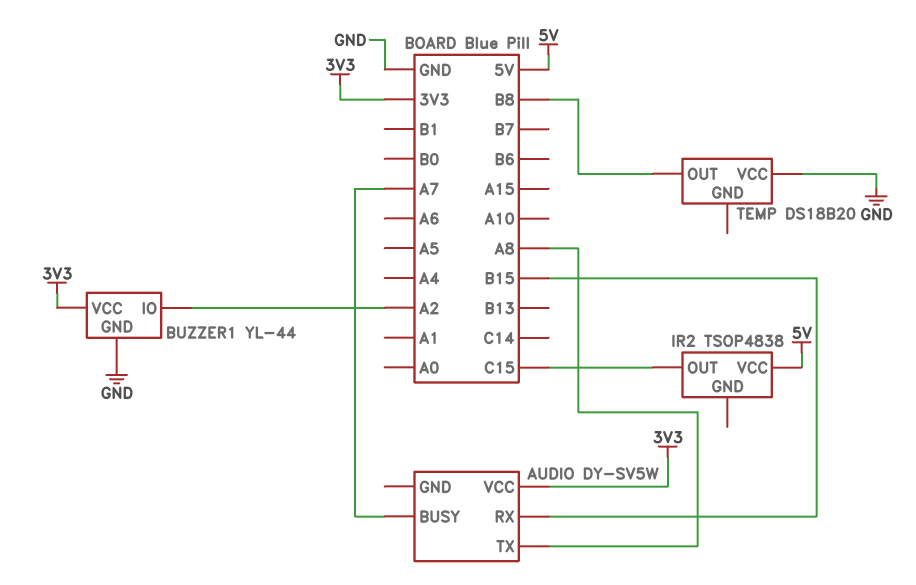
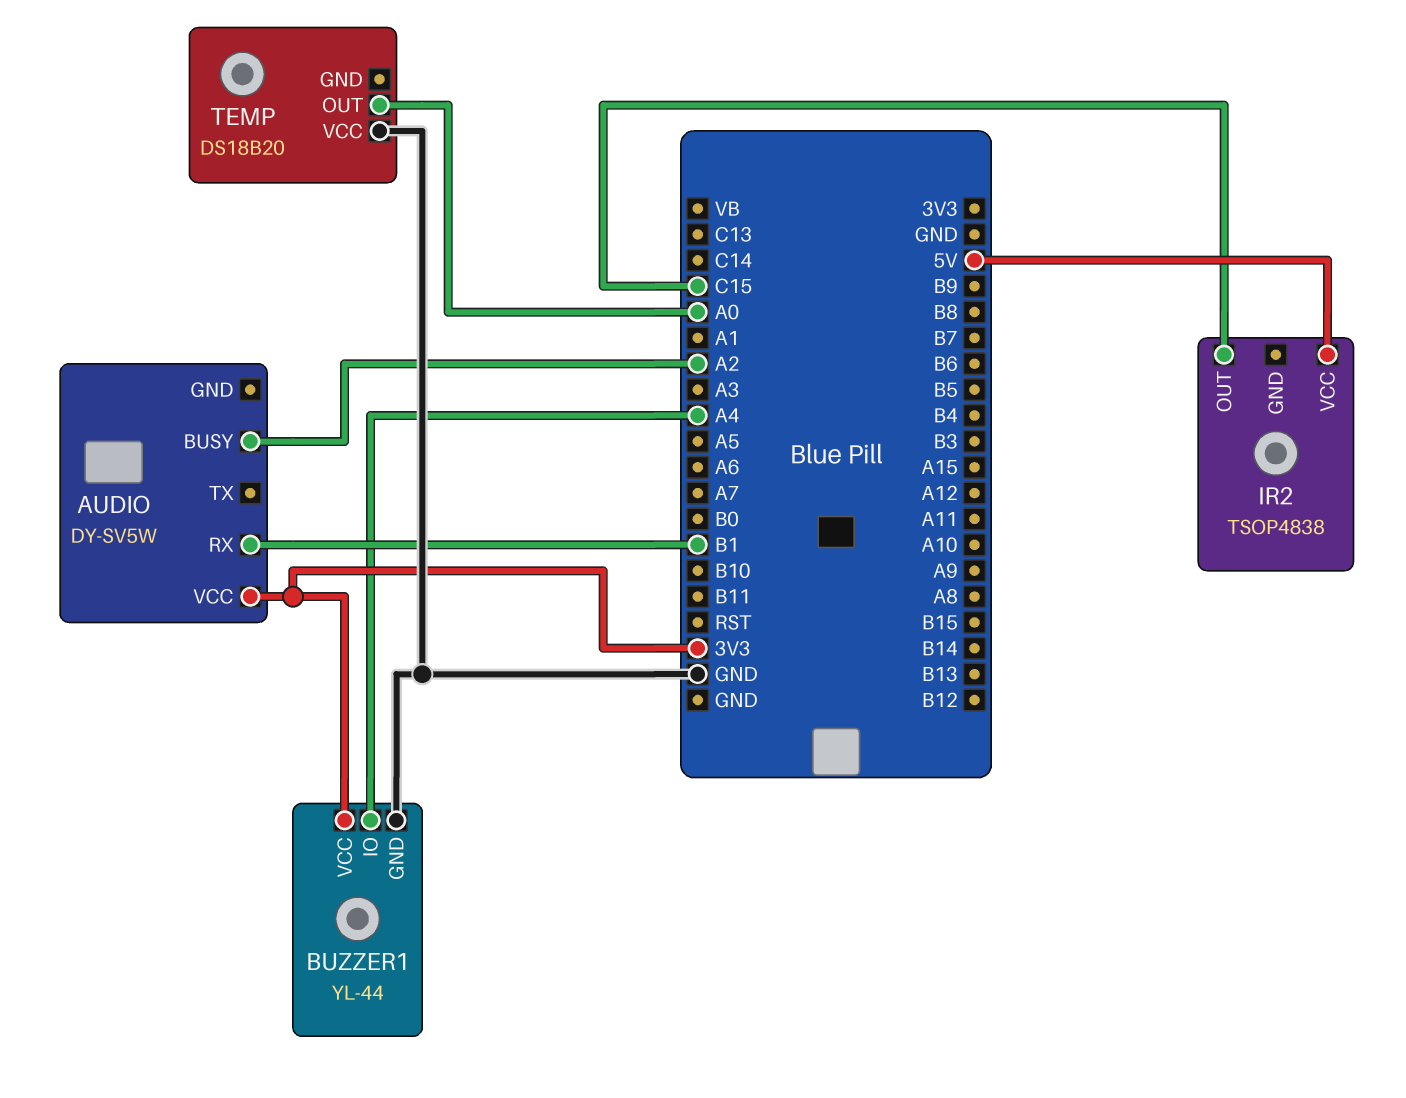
AUDIO pin BUSY: A7 -> A2
AUDIO pin RX: B15 -> B1
AUDIO pin TX: A8 -> none
BUZZER1 pin IO: A2 -> A4
TEMP pin OUT: B8 -> A0

